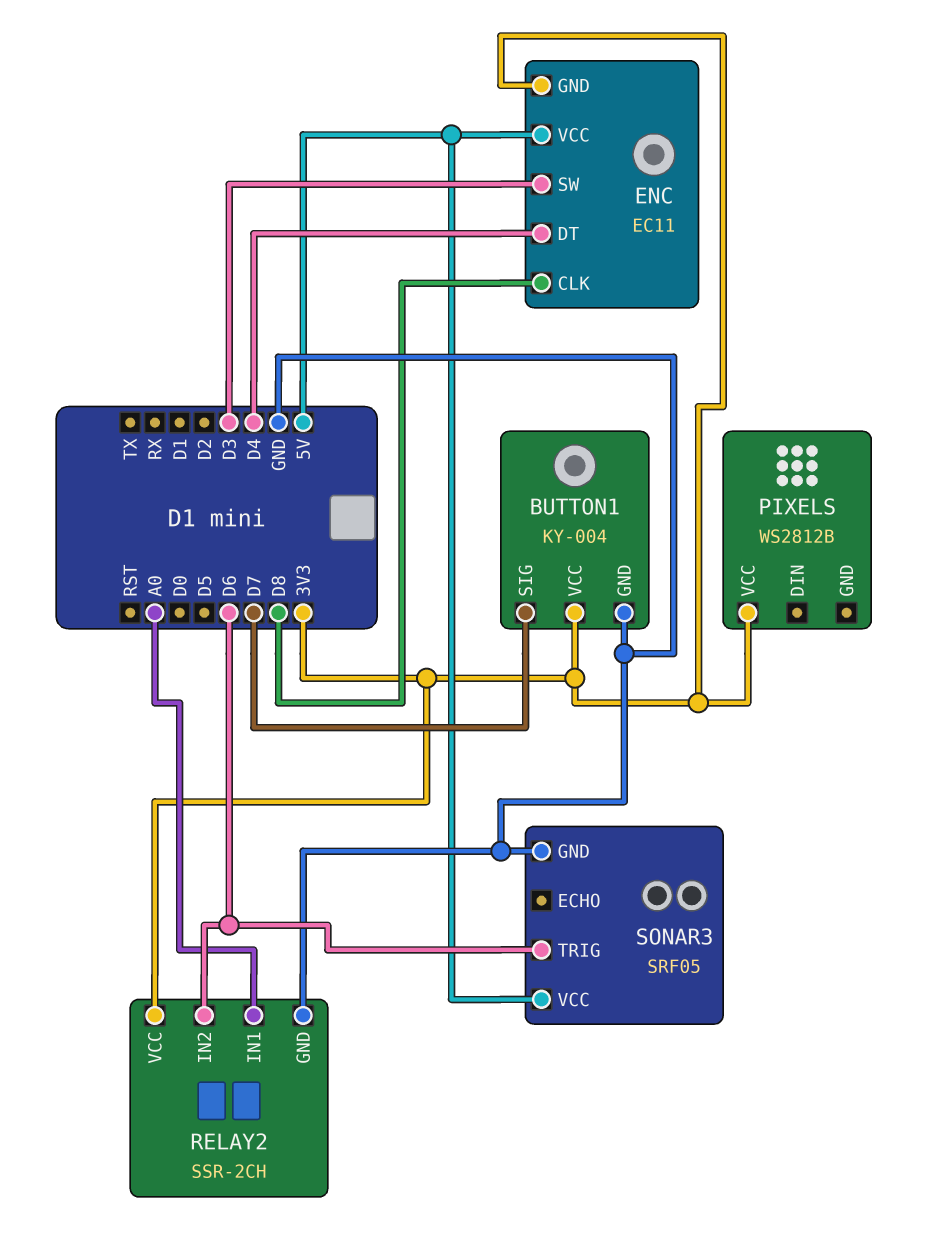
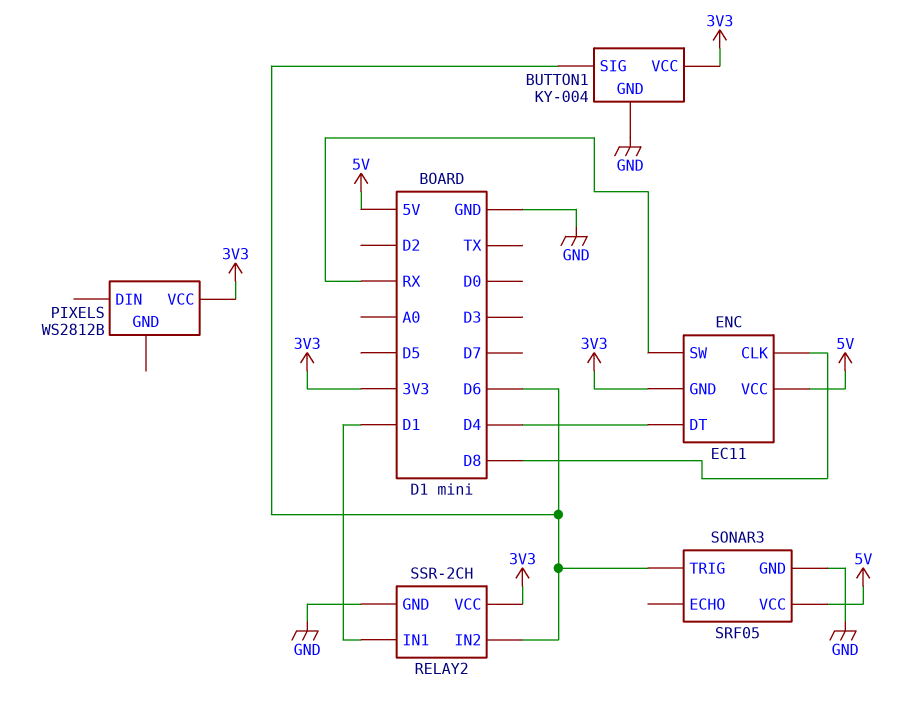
BUTTON1 pin SIG: D7 -> D6
ENC pin SW: D3 -> RX
RELAY2 pin IN1: A0 -> D1

